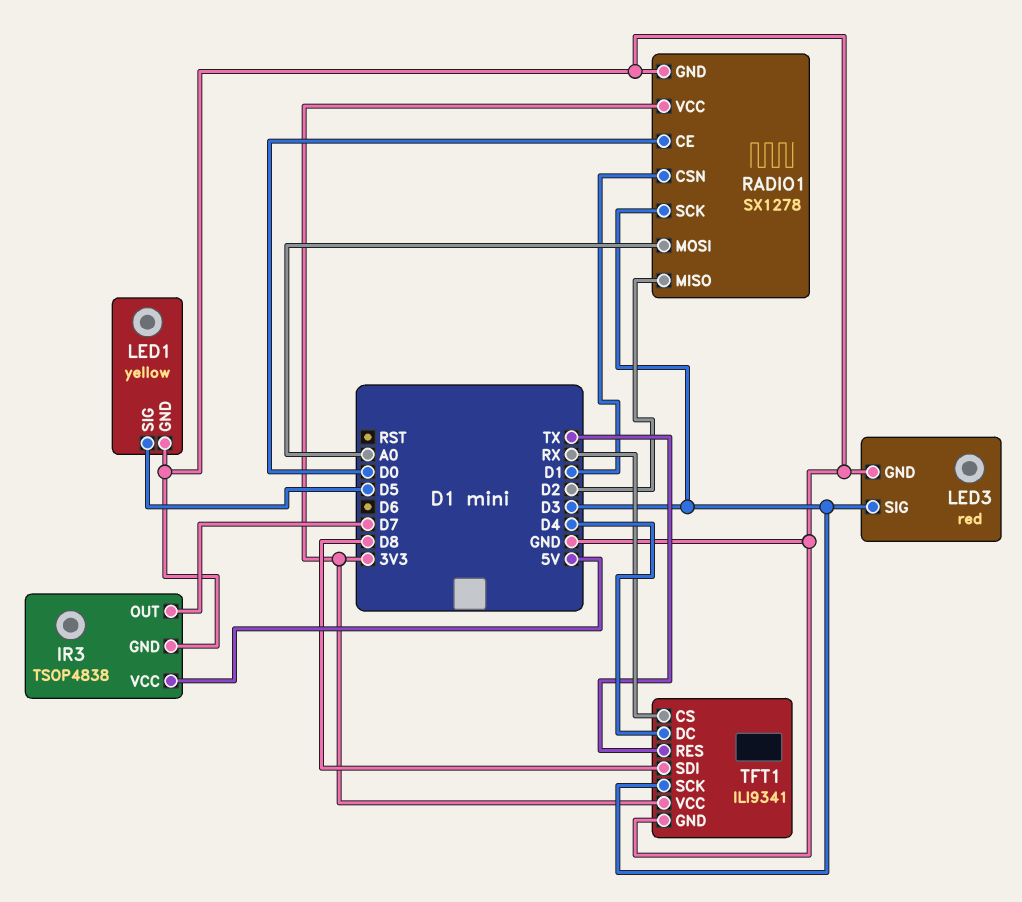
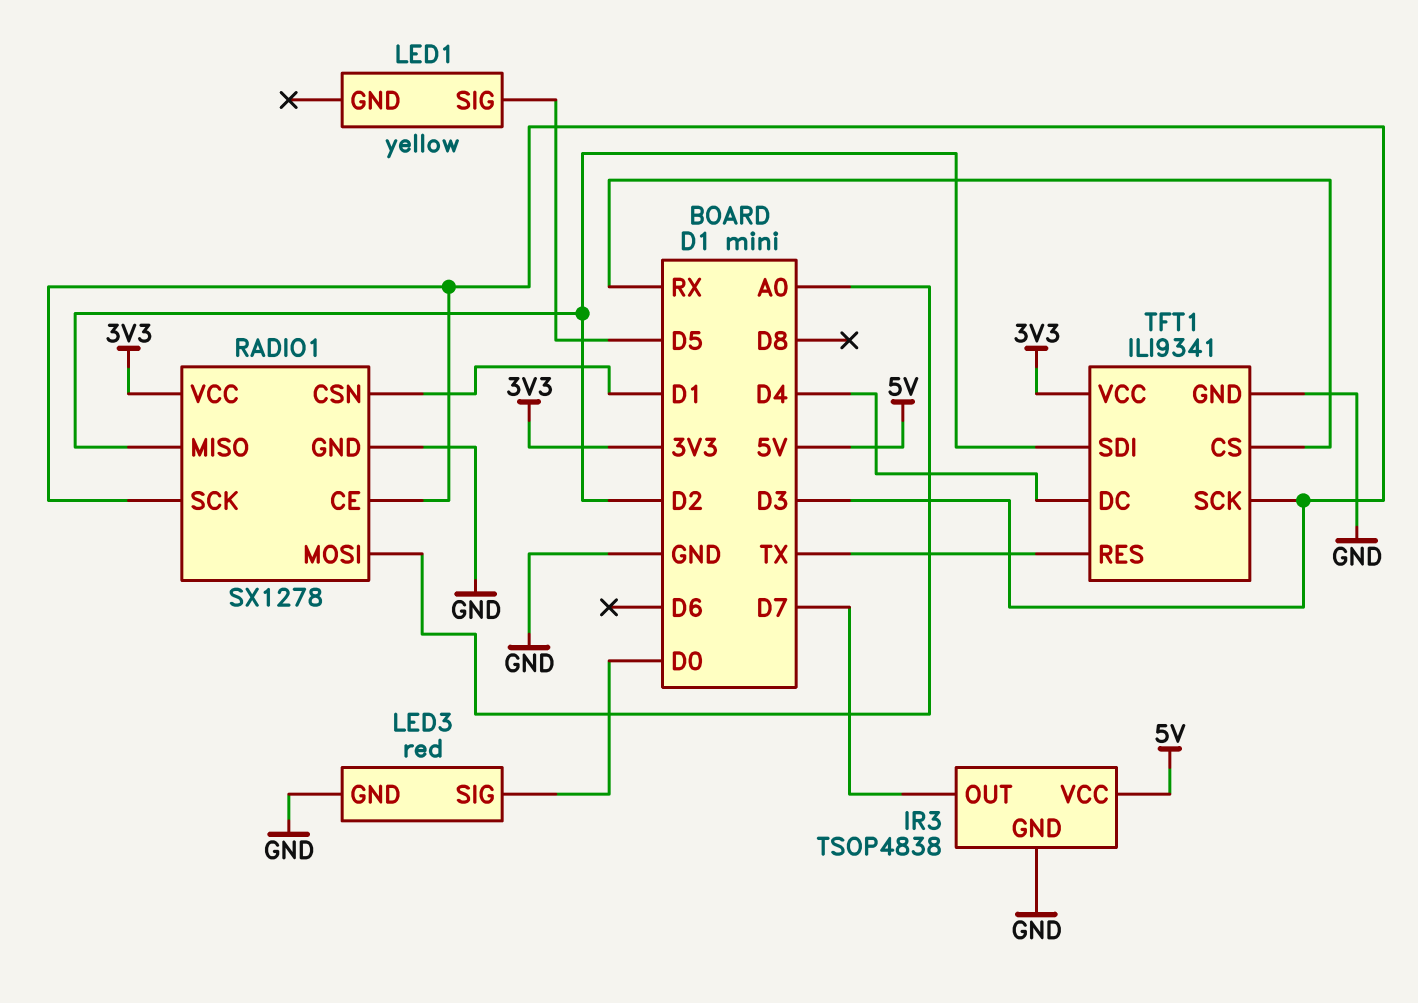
LED1 pin GND: GND -> none
LED3 pin SIG: D3 -> D0
RADIO1 pin CE: D0 -> D3
TFT1 pin SDI: D8 -> D2

